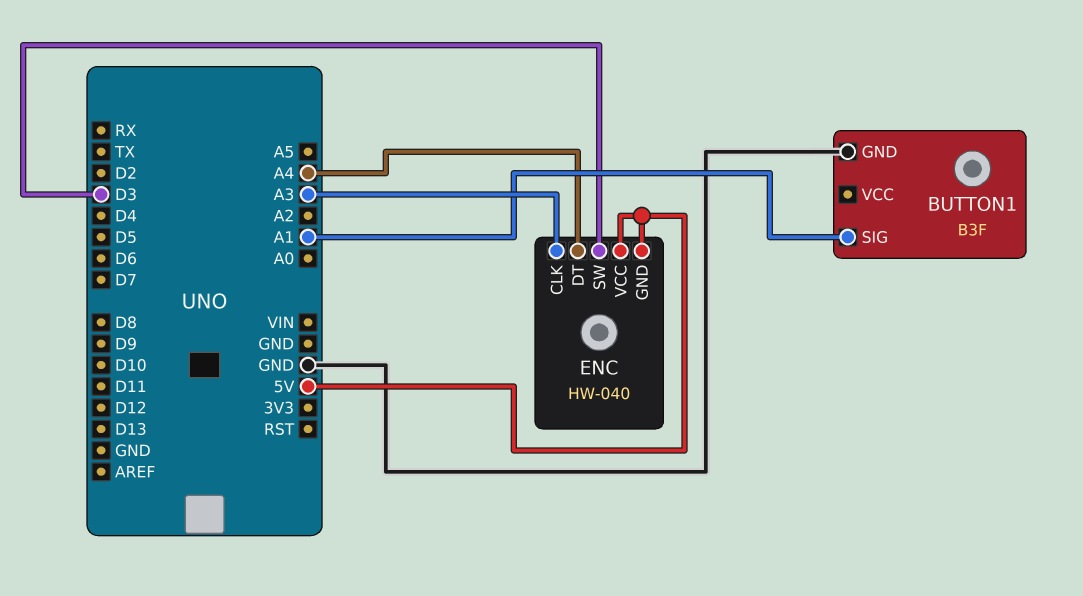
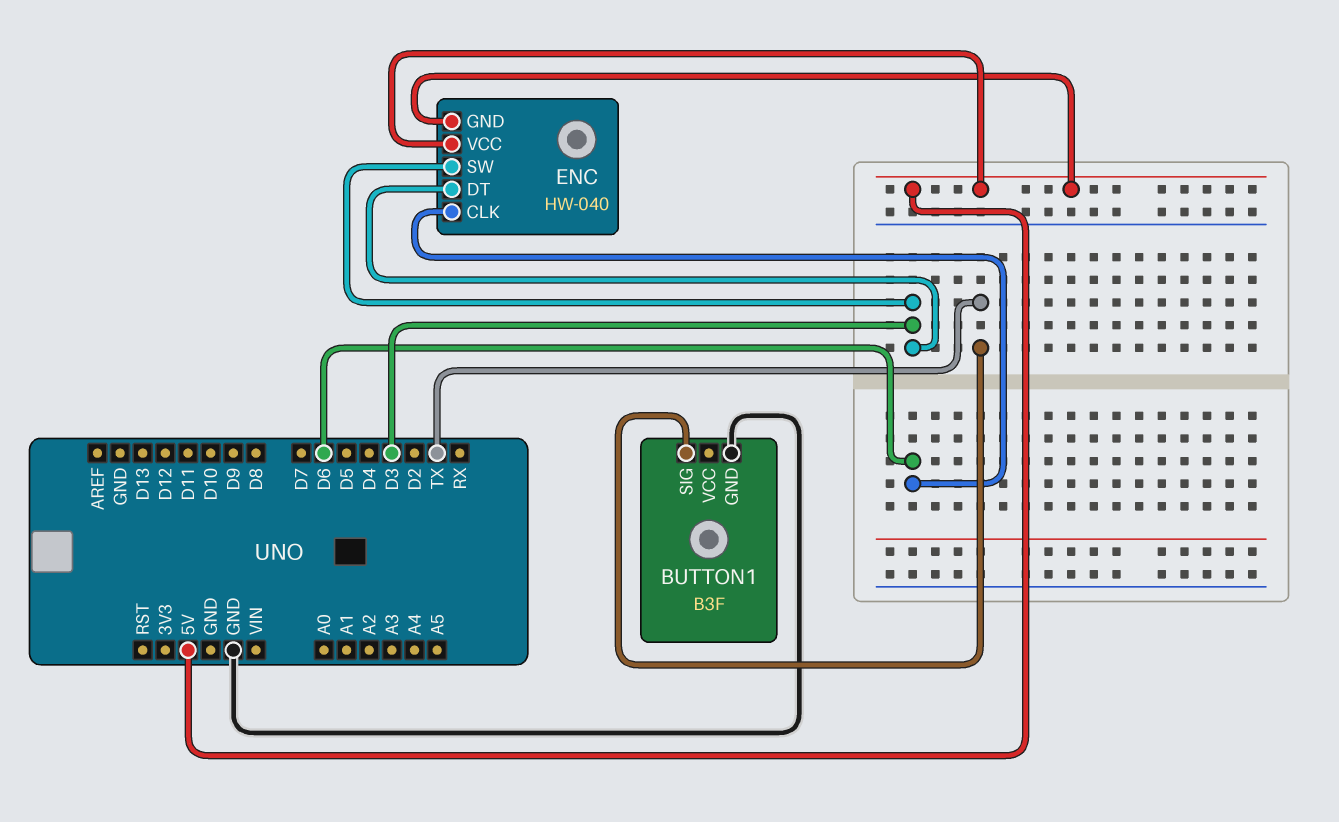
BUTTON1 pin SIG: A1 -> TX
ENC pin CLK: A3 -> D6
ENC pin DT: A4 -> D3

